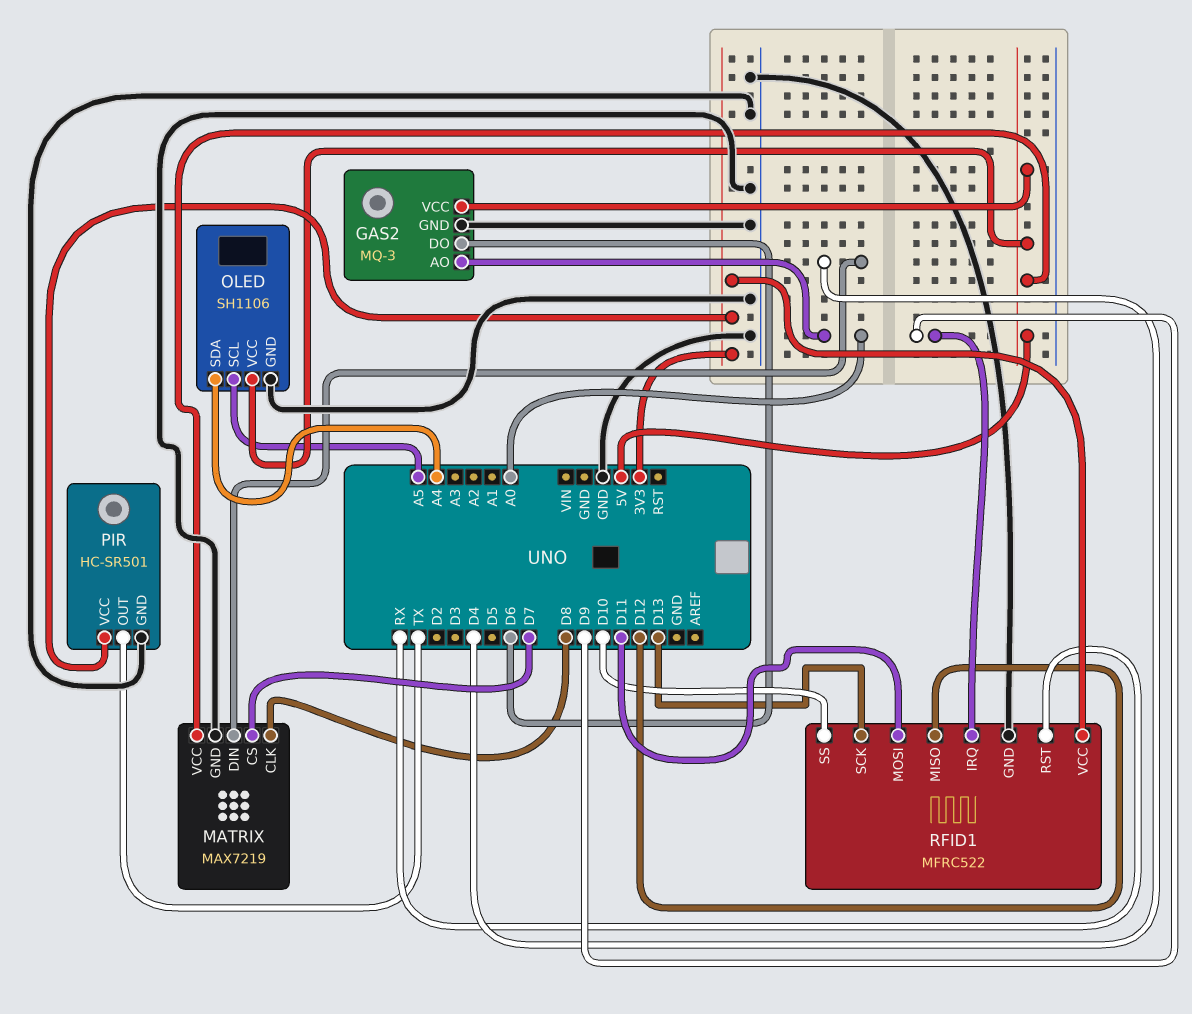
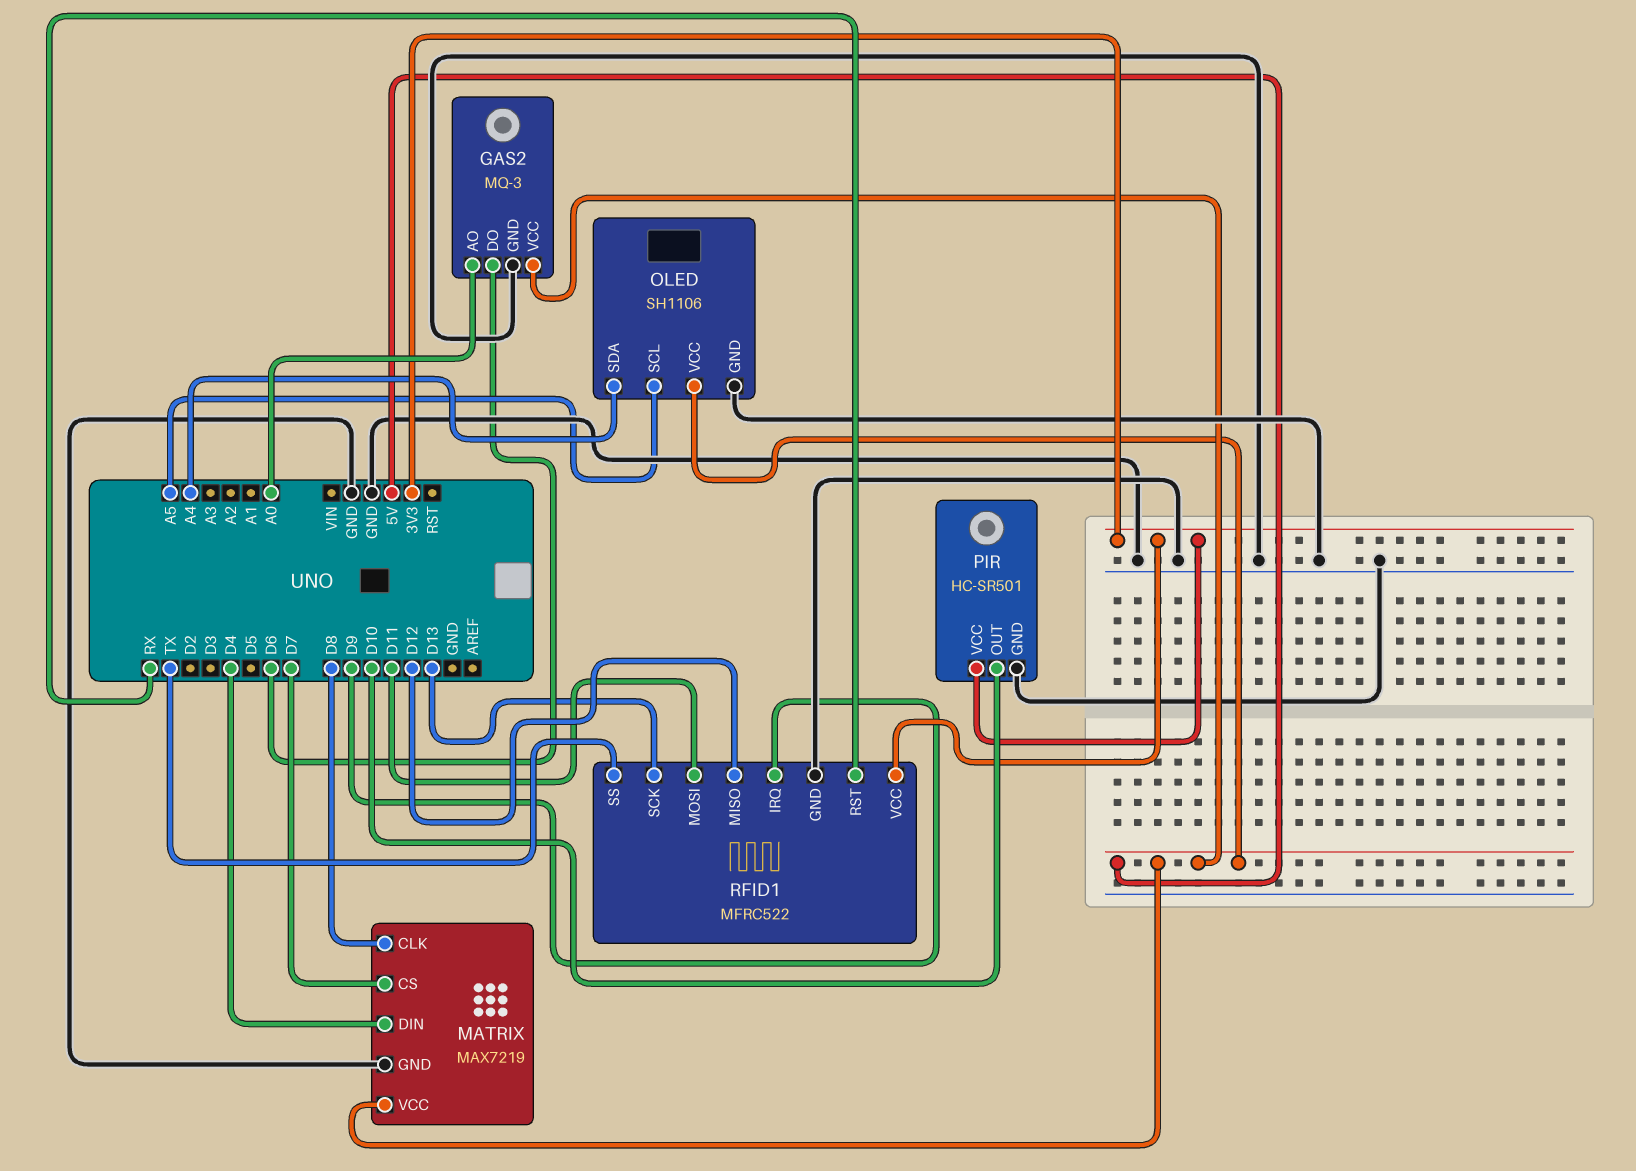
PIR pin OUT: TX -> D10
RFID1 pin SS: D10 -> TX

